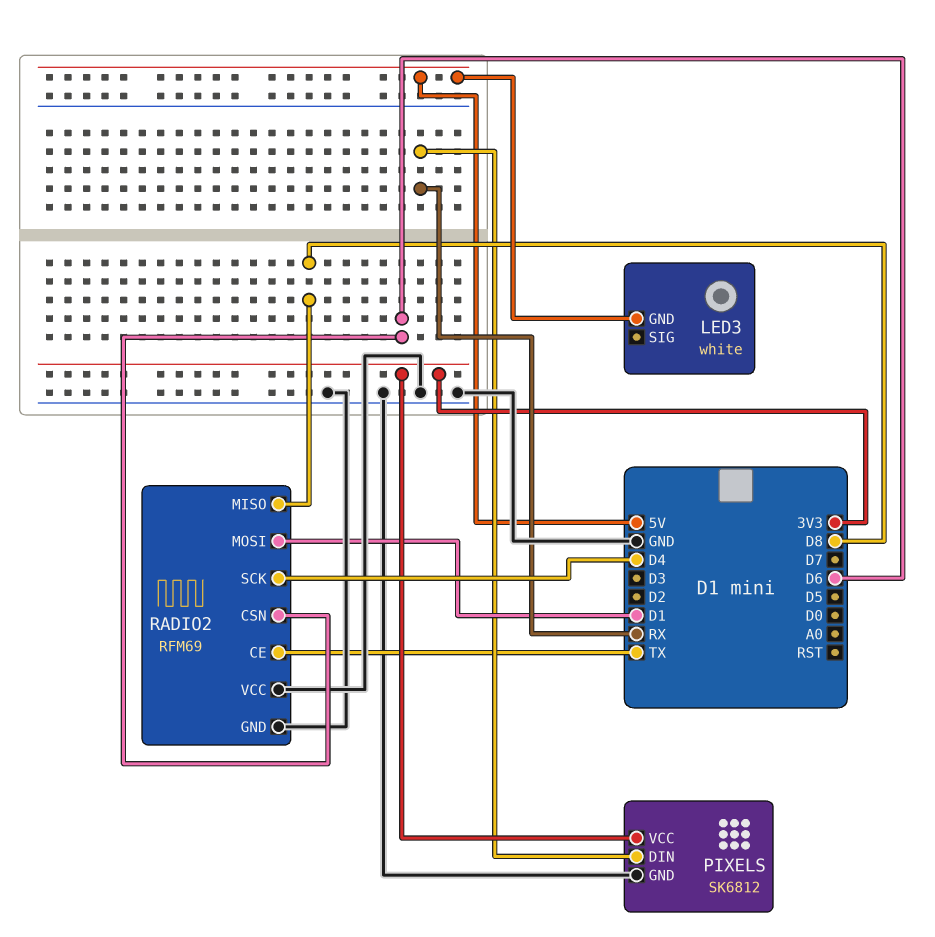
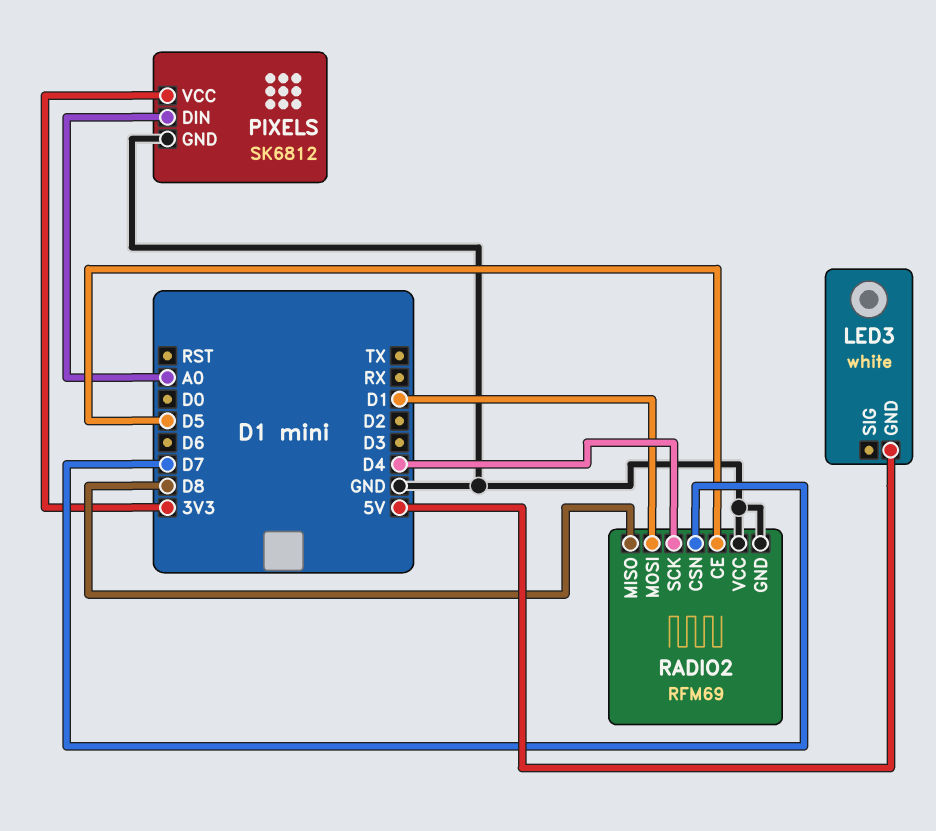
PIXELS pin DIN: RX -> A0
RADIO2 pin CE: TX -> D5
RADIO2 pin CSN: D6 -> D7

